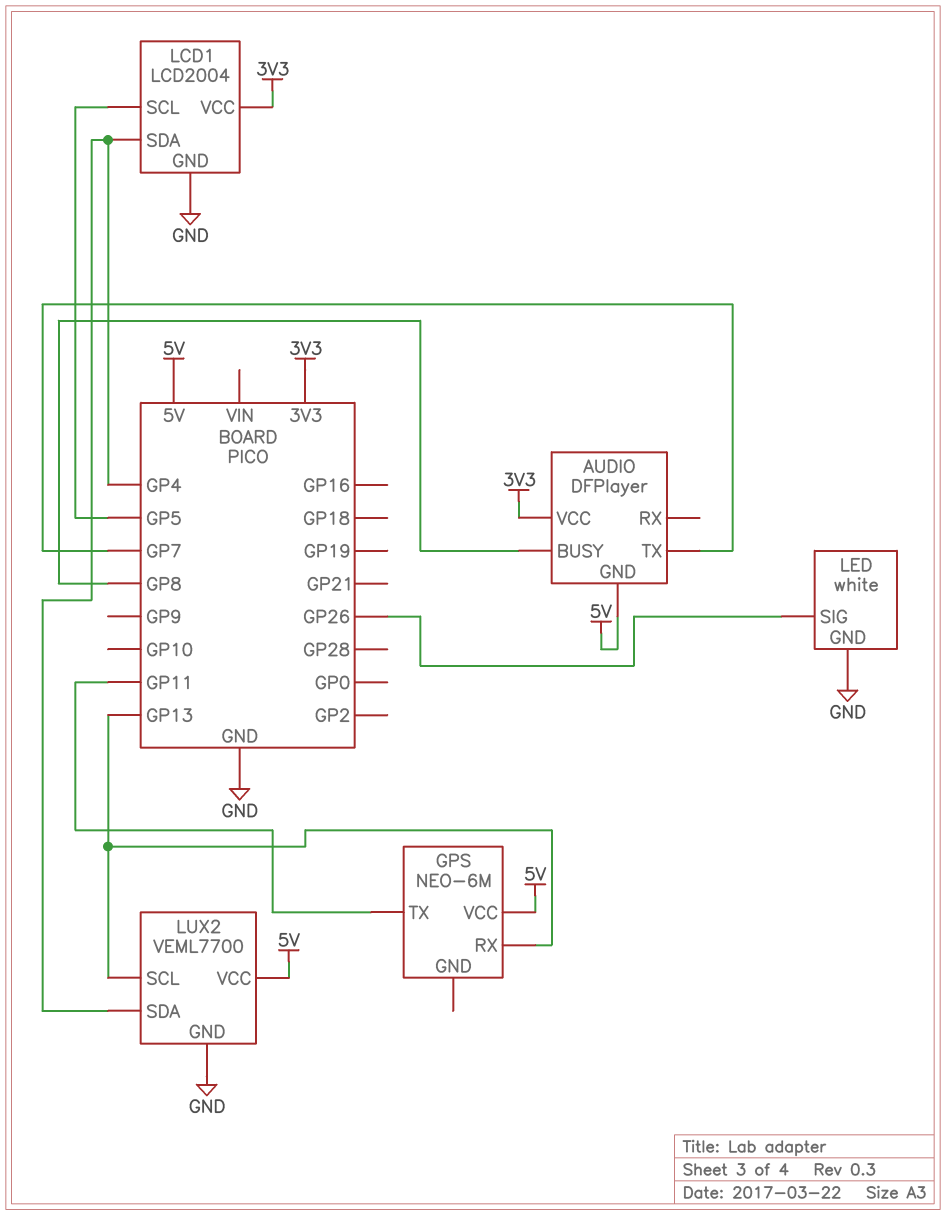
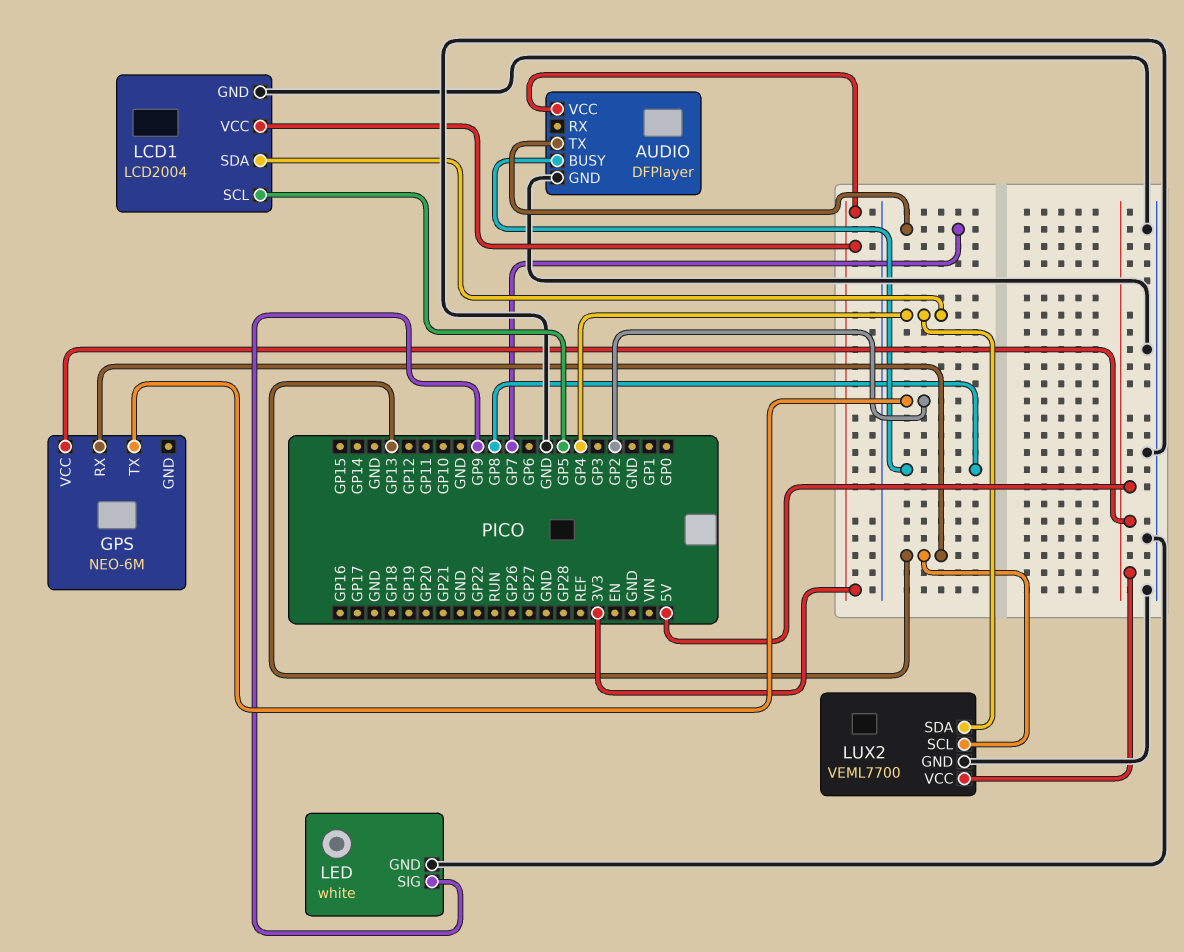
AUDIO pin GND: 5V -> GND
GPS pin TX: GP11 -> GP2
LED pin SIG: GP26 -> GP9

